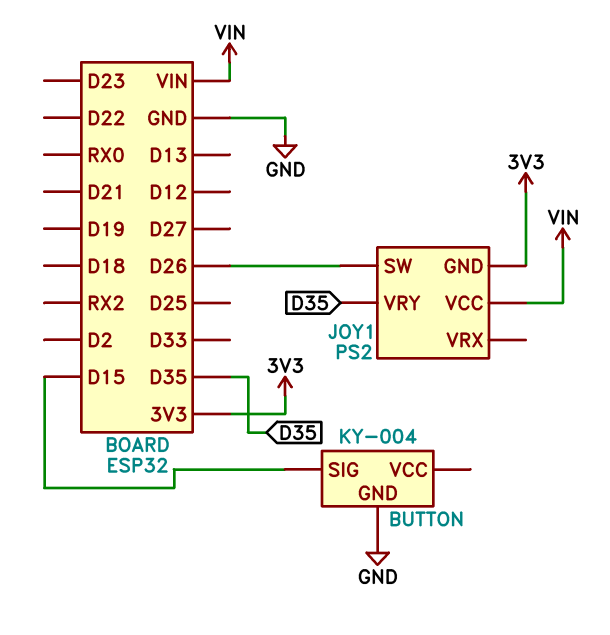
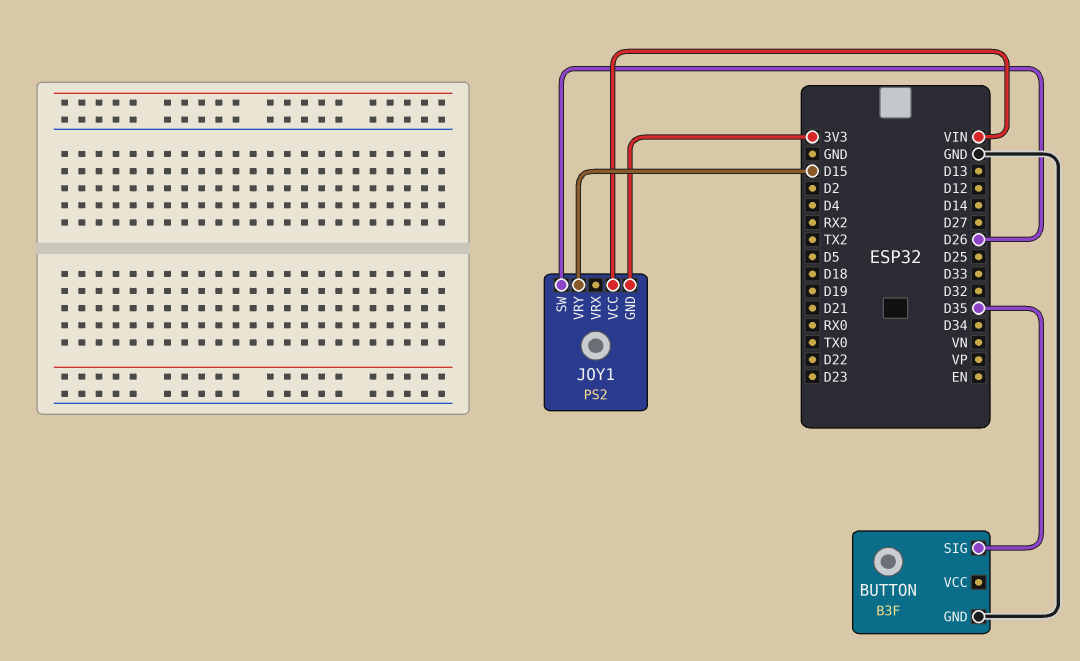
BUTTON: KY-004 -> B3F
BUTTON pin SIG: D15 -> D35
JOY1 pin VRY: D35 -> D15

